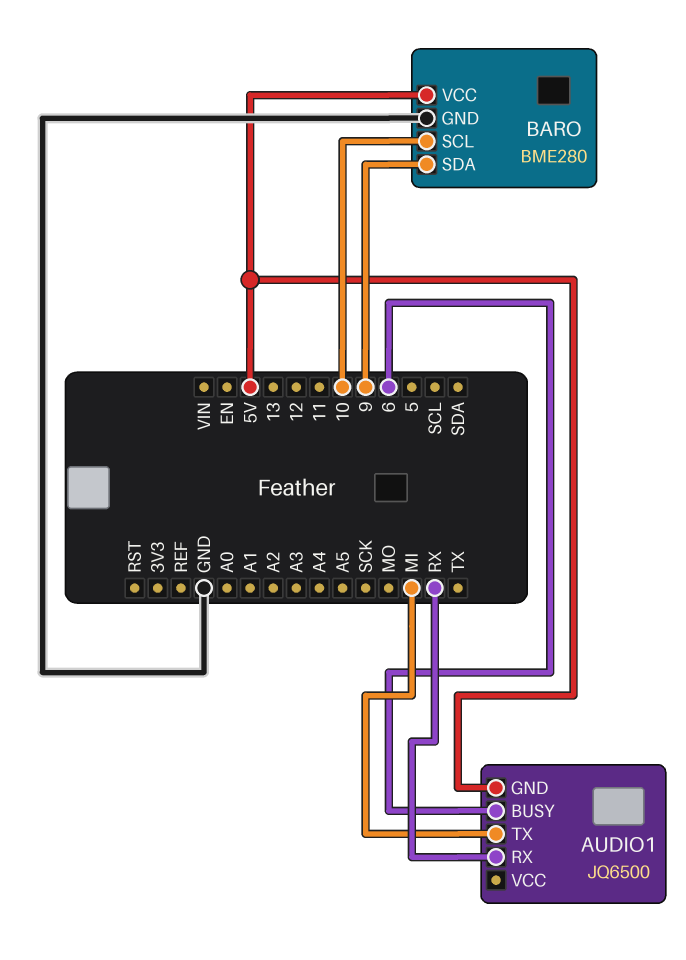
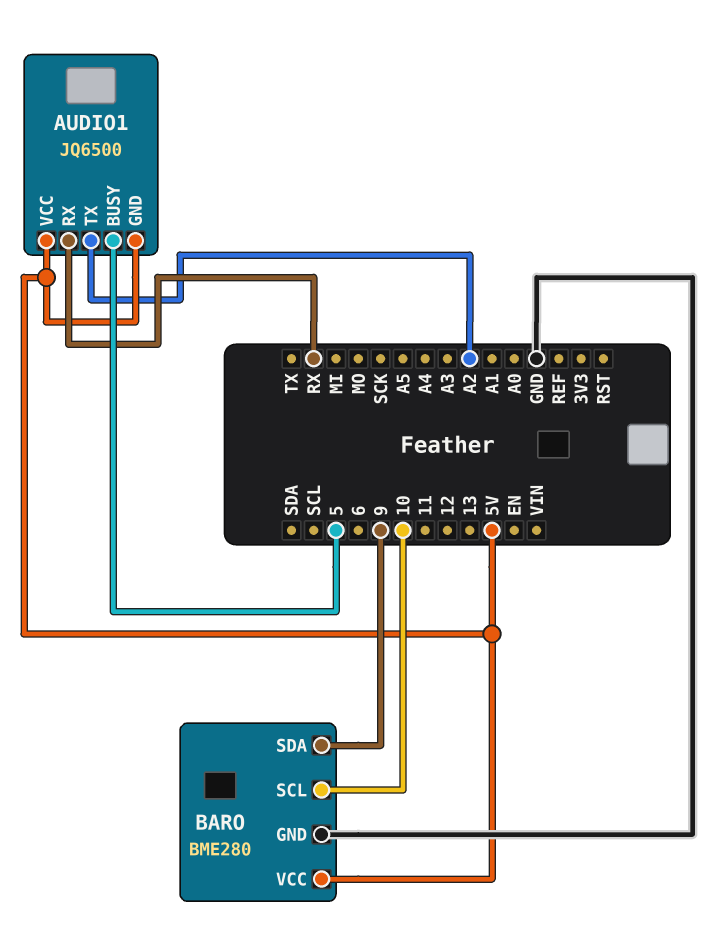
AUDIO1 pin BUSY: 6 -> 5
AUDIO1 pin TX: MI -> A2
AUDIO1 pin VCC: none -> 5V

